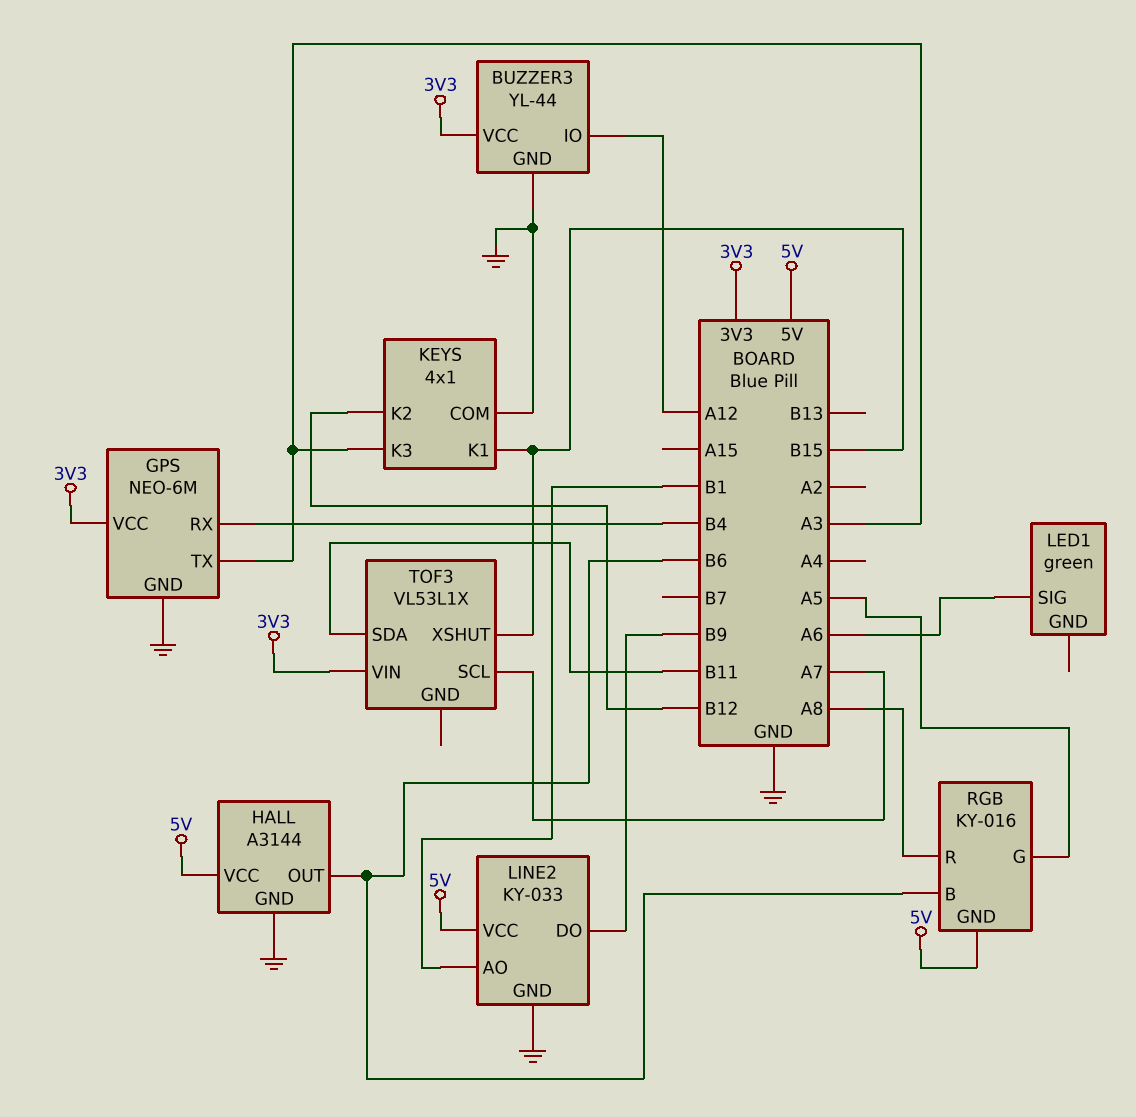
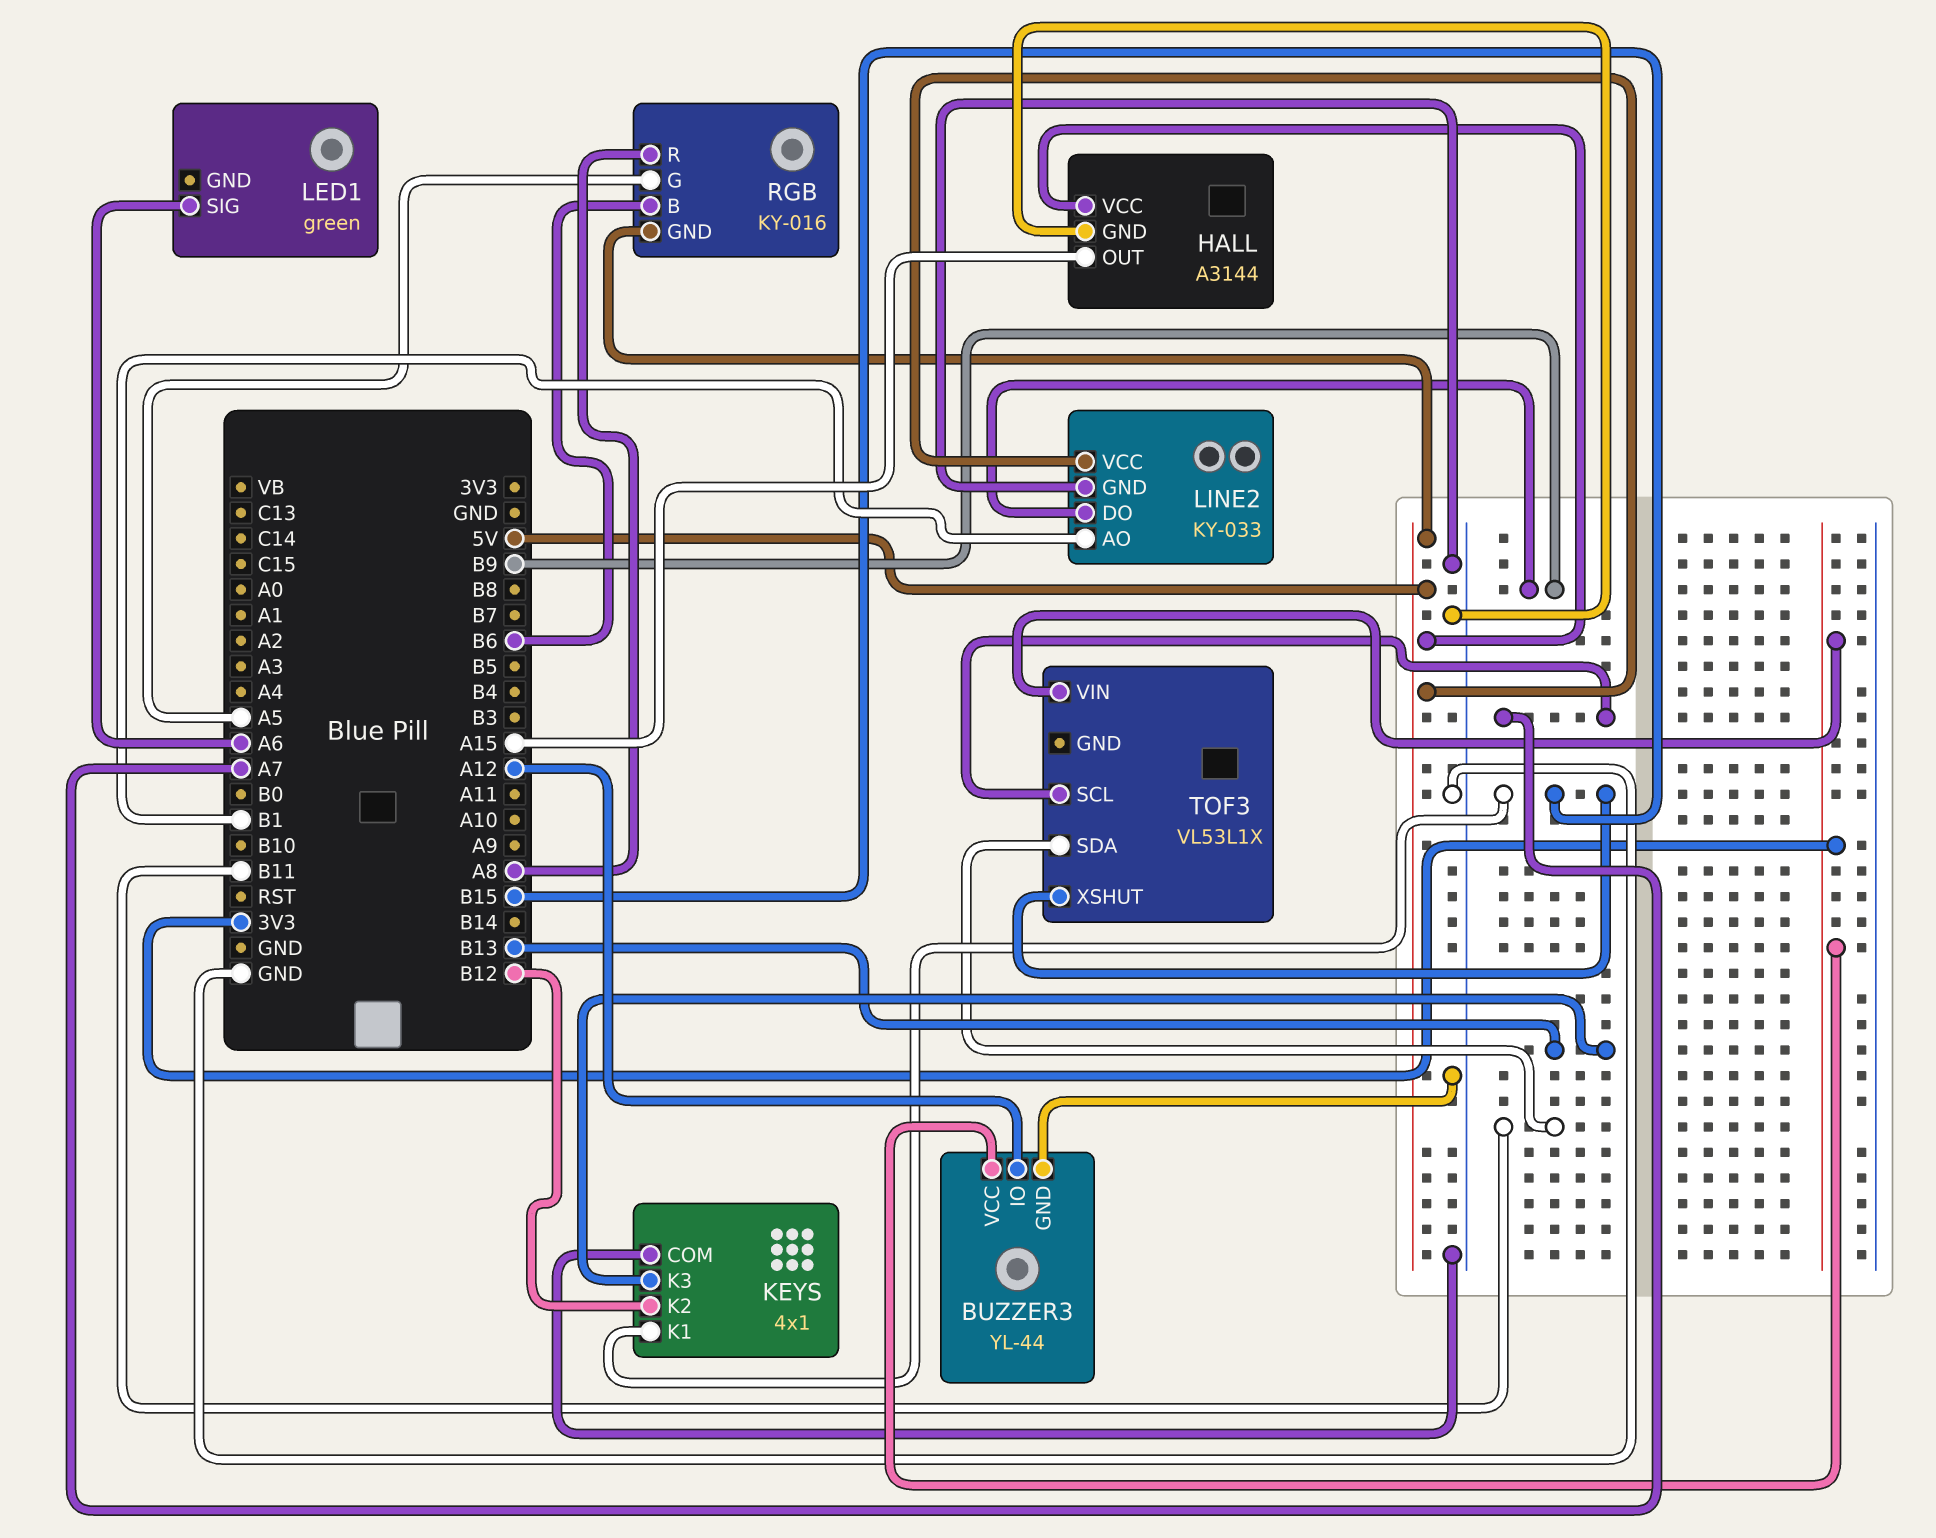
GPS: NEO-6M -> none
GPS pin GND: GND -> none
GPS pin RX: B4 -> none
GPS pin TX: A3 -> none
GPS pin VCC: 3V3 -> none
HALL pin OUT: B6 -> A15
KEYS pin K3: A3 -> B13

